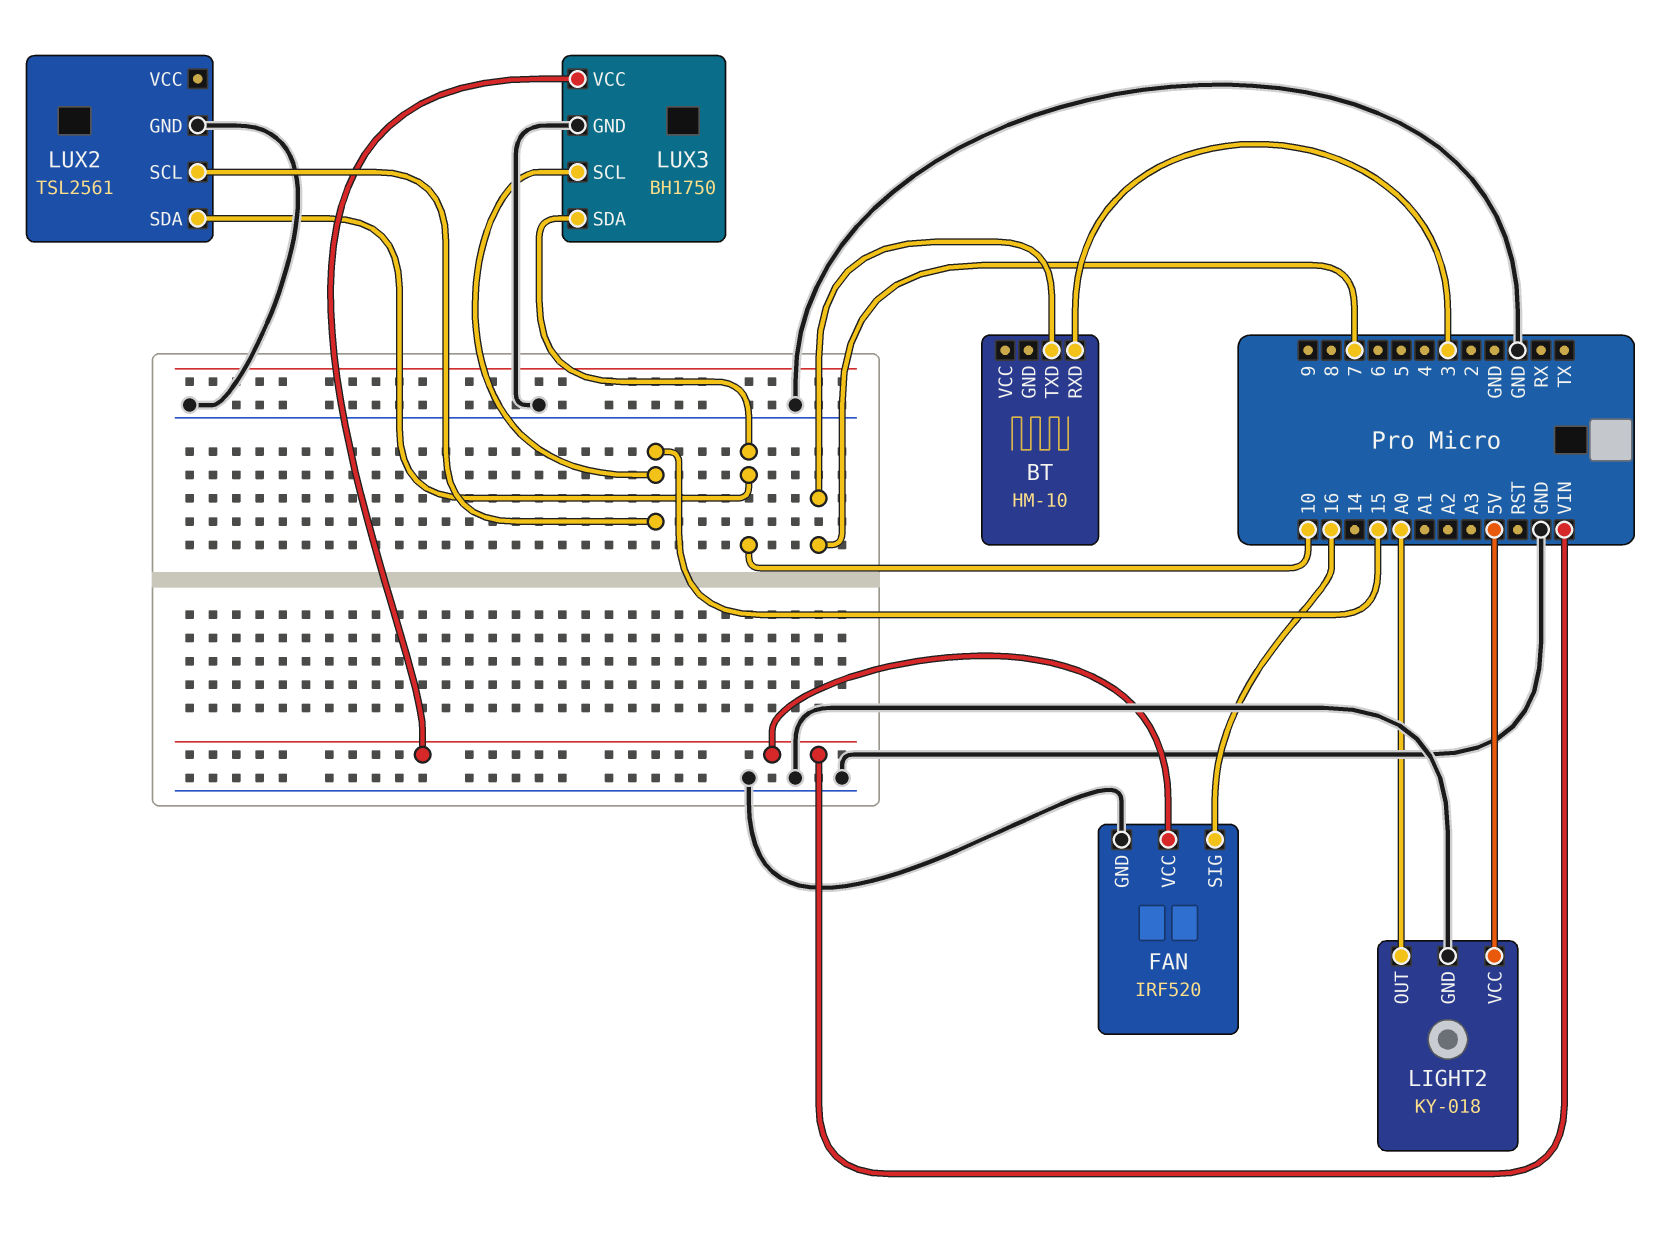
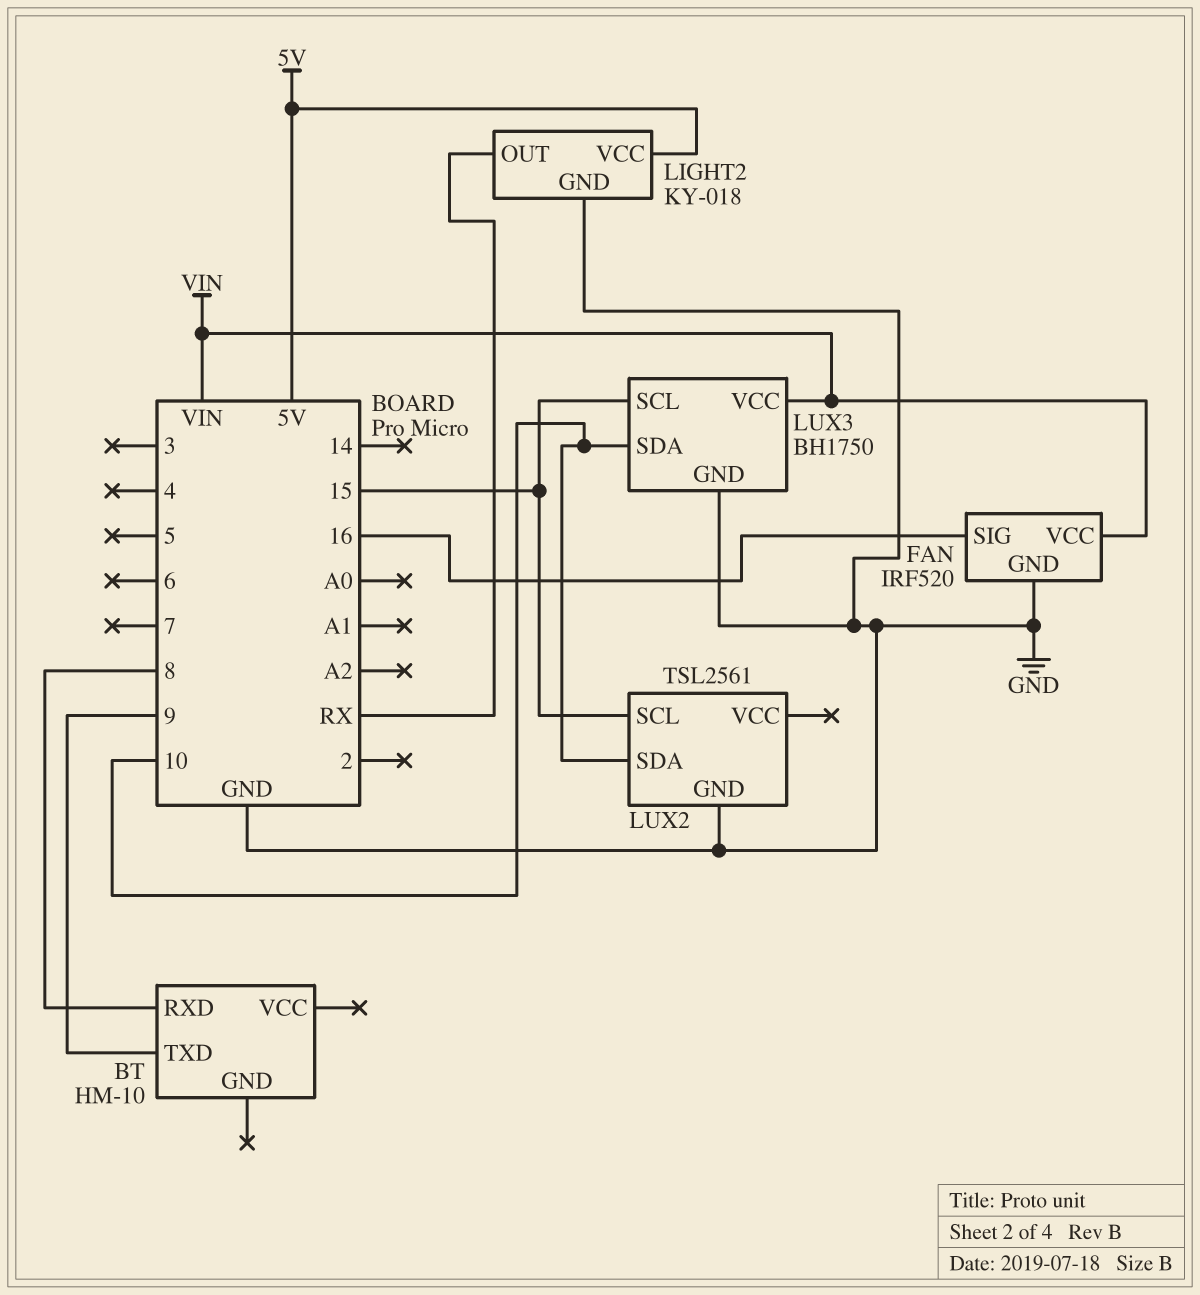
BT pin RXD: 3 -> 8
BT pin TXD: 7 -> 9
LIGHT2 pin OUT: A0 -> RX

